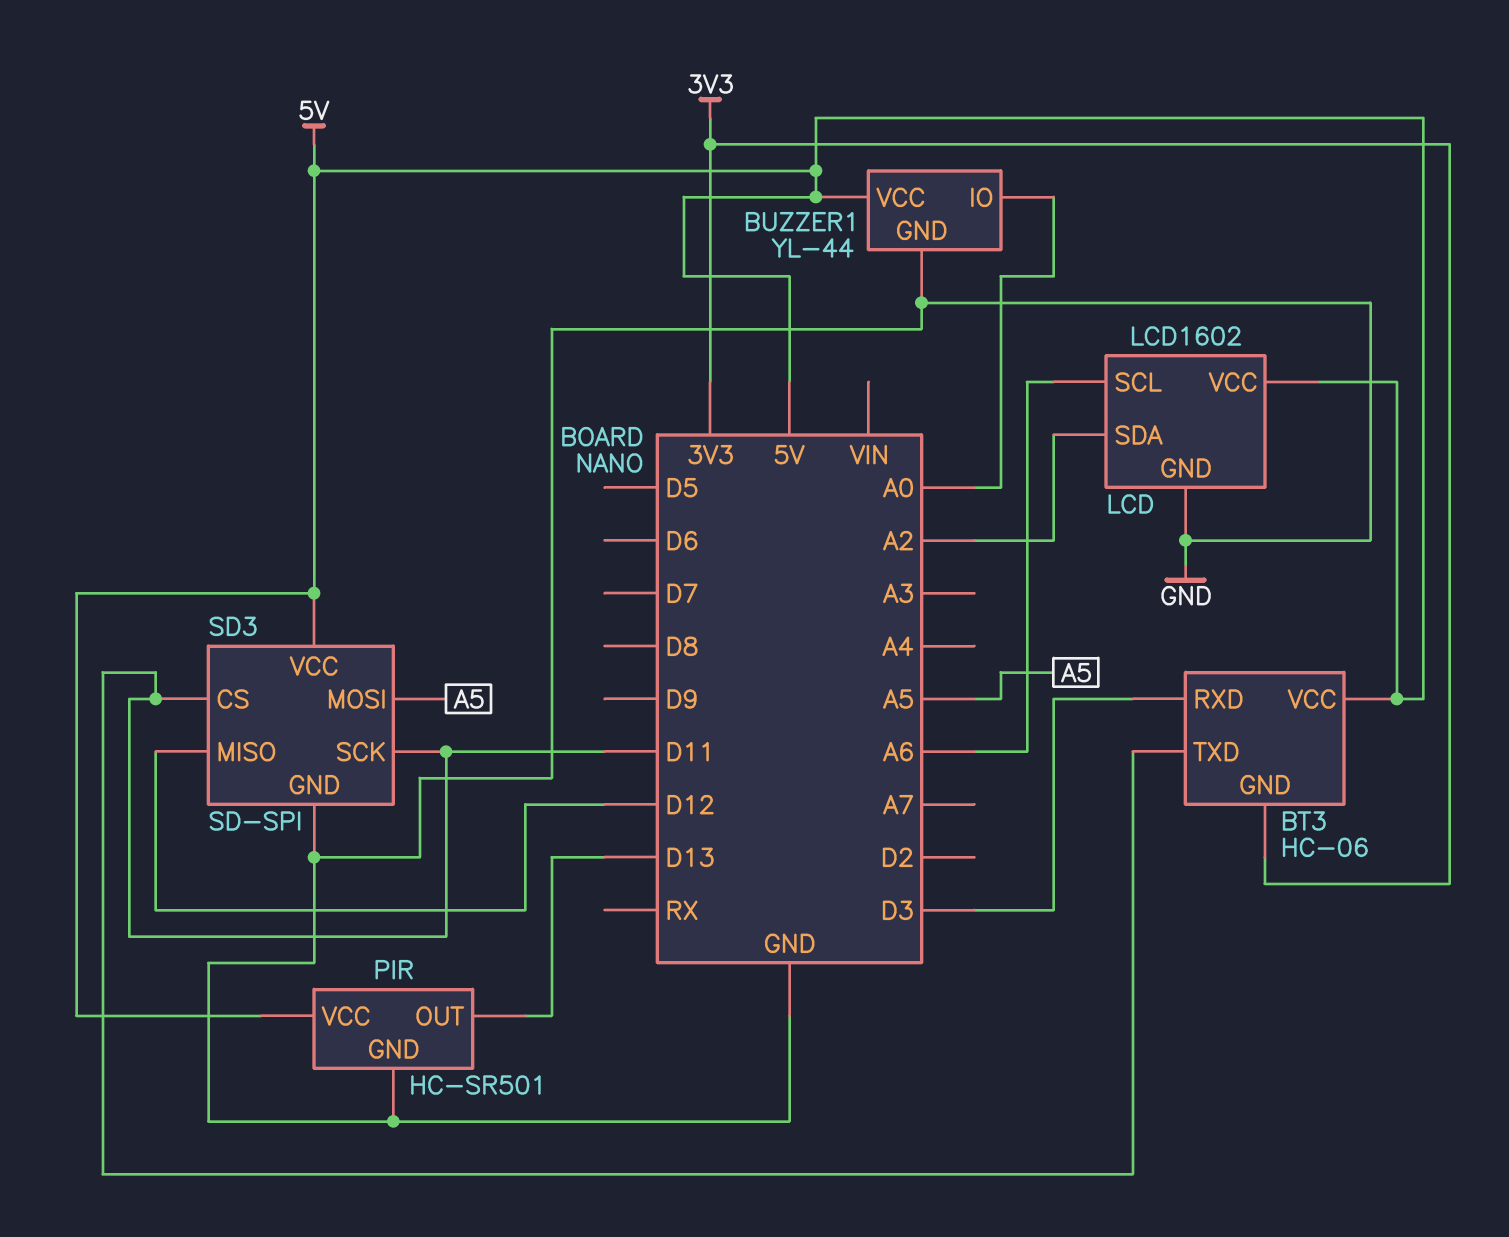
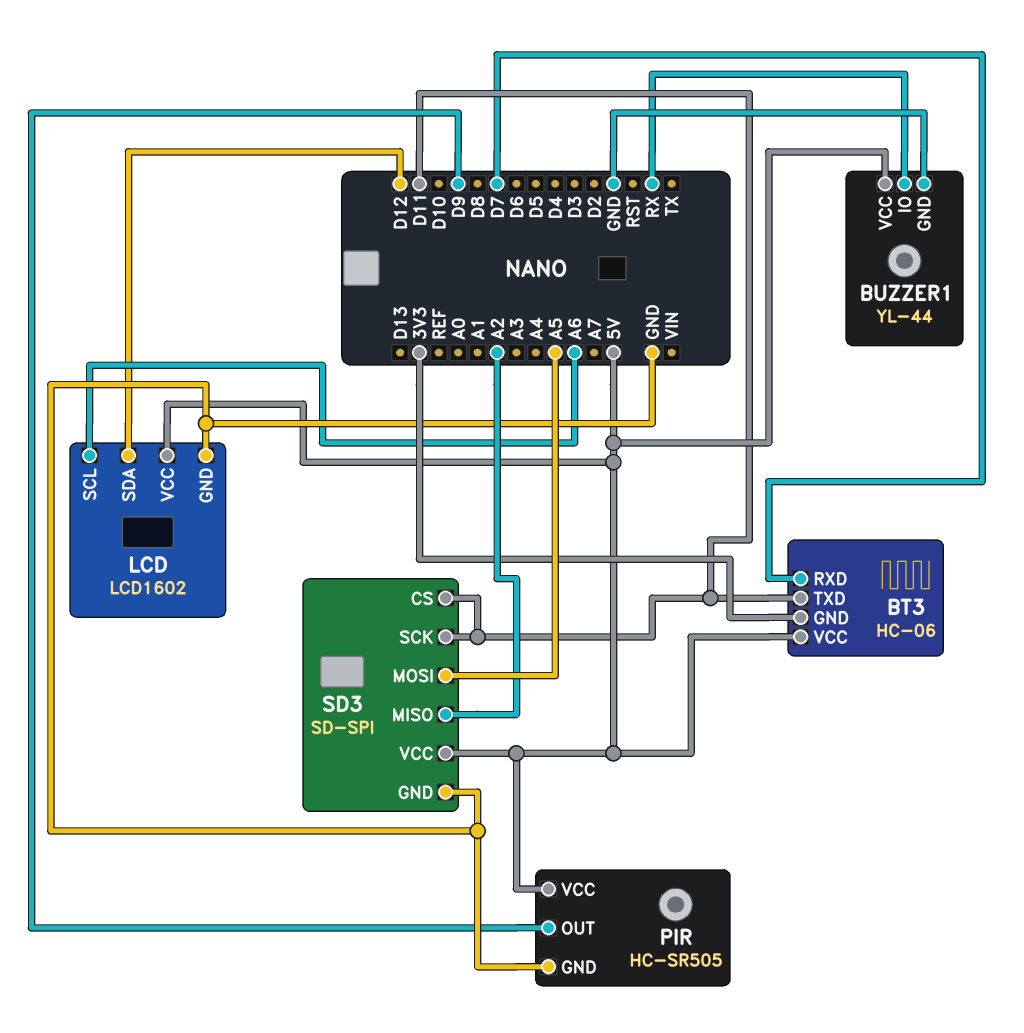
BT3 pin RXD: D3 -> D7
BUZZER1 pin IO: A0 -> RX
LCD pin SDA: A2 -> D12
PIR: HC-SR501 -> HC-SR505
PIR pin OUT: D13 -> D9
SD3 pin MISO: D12 -> A2

